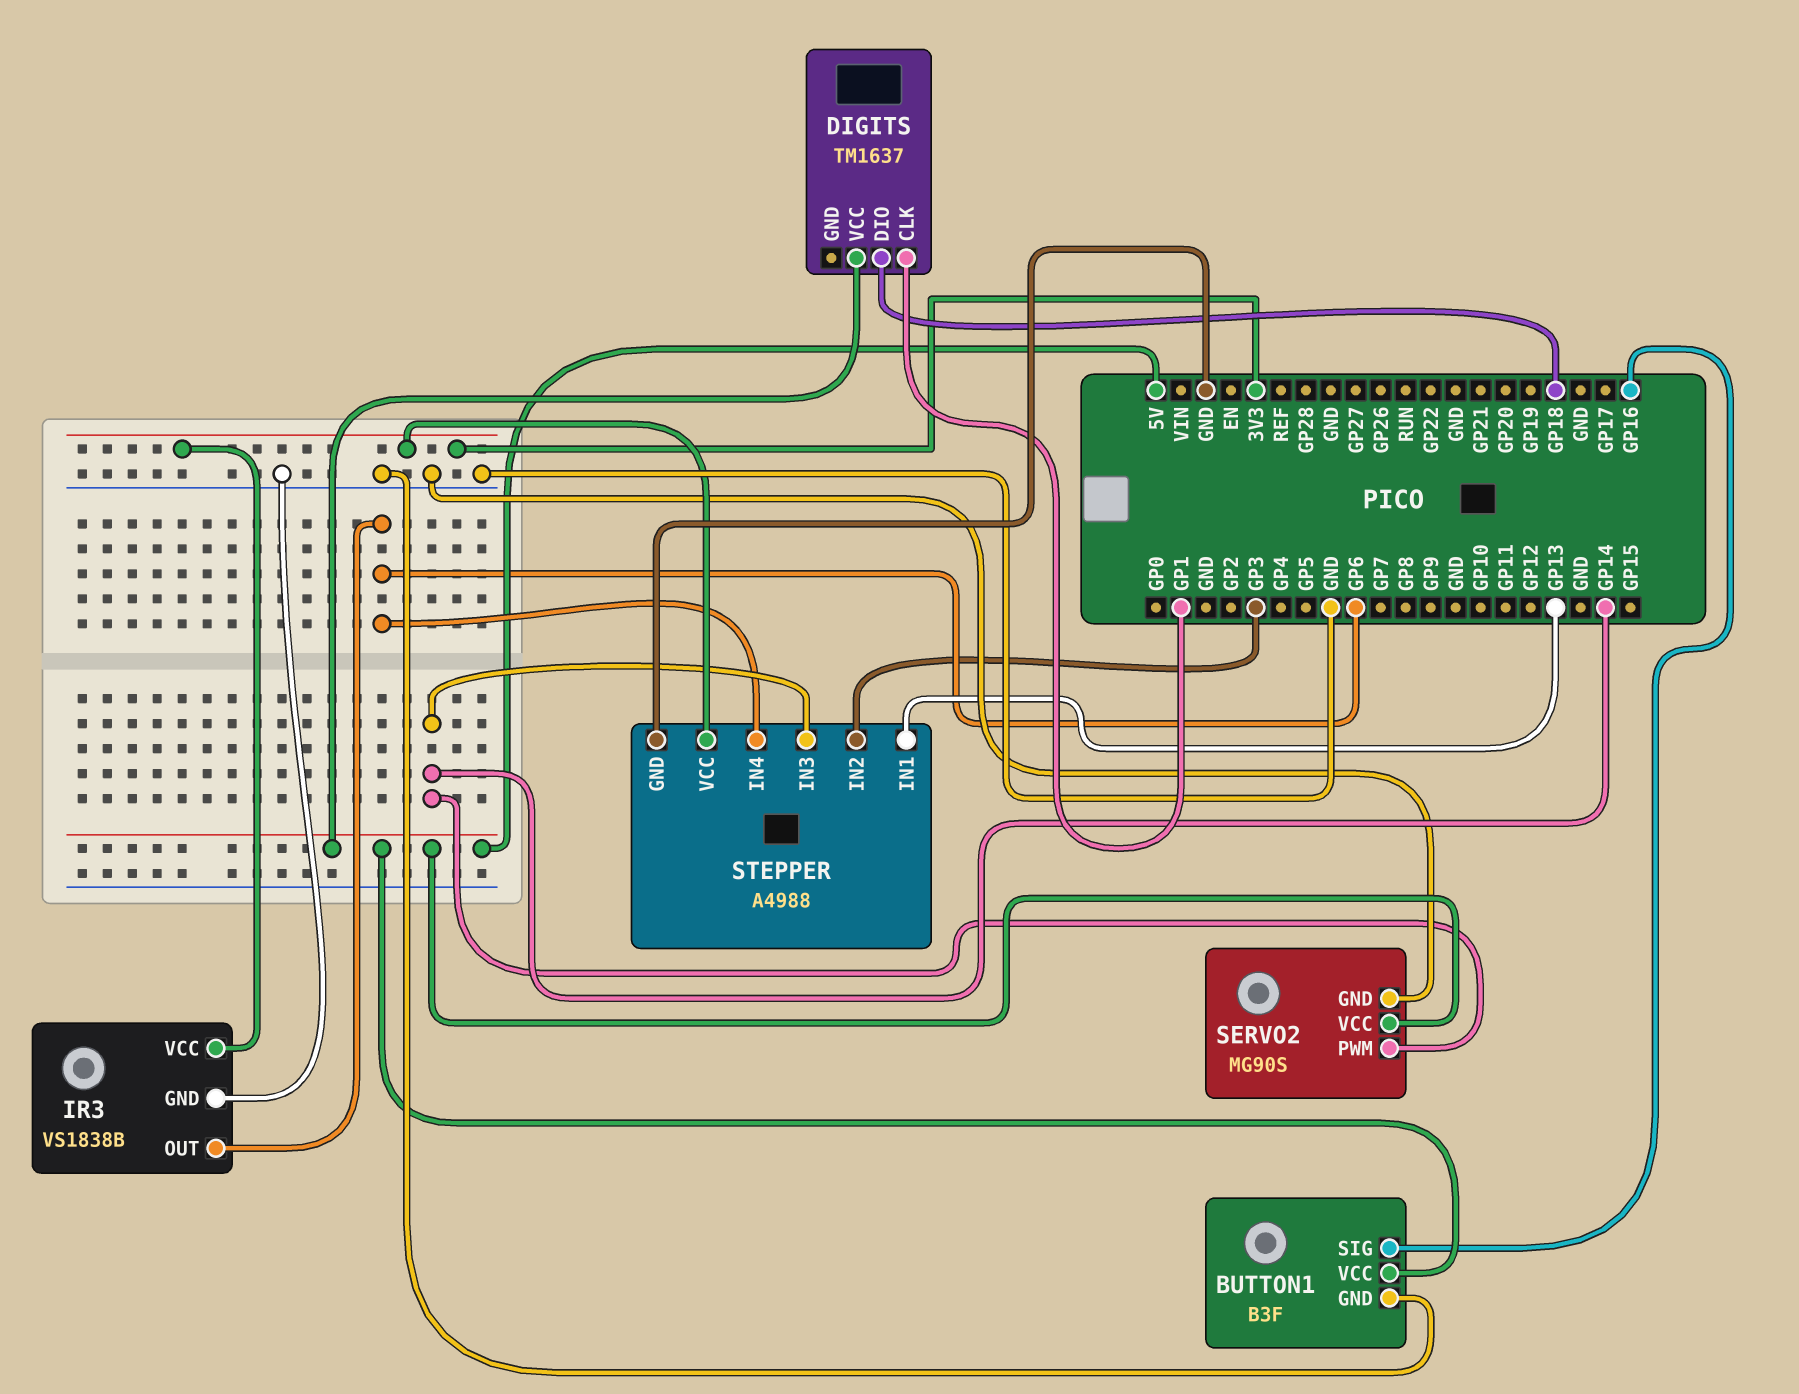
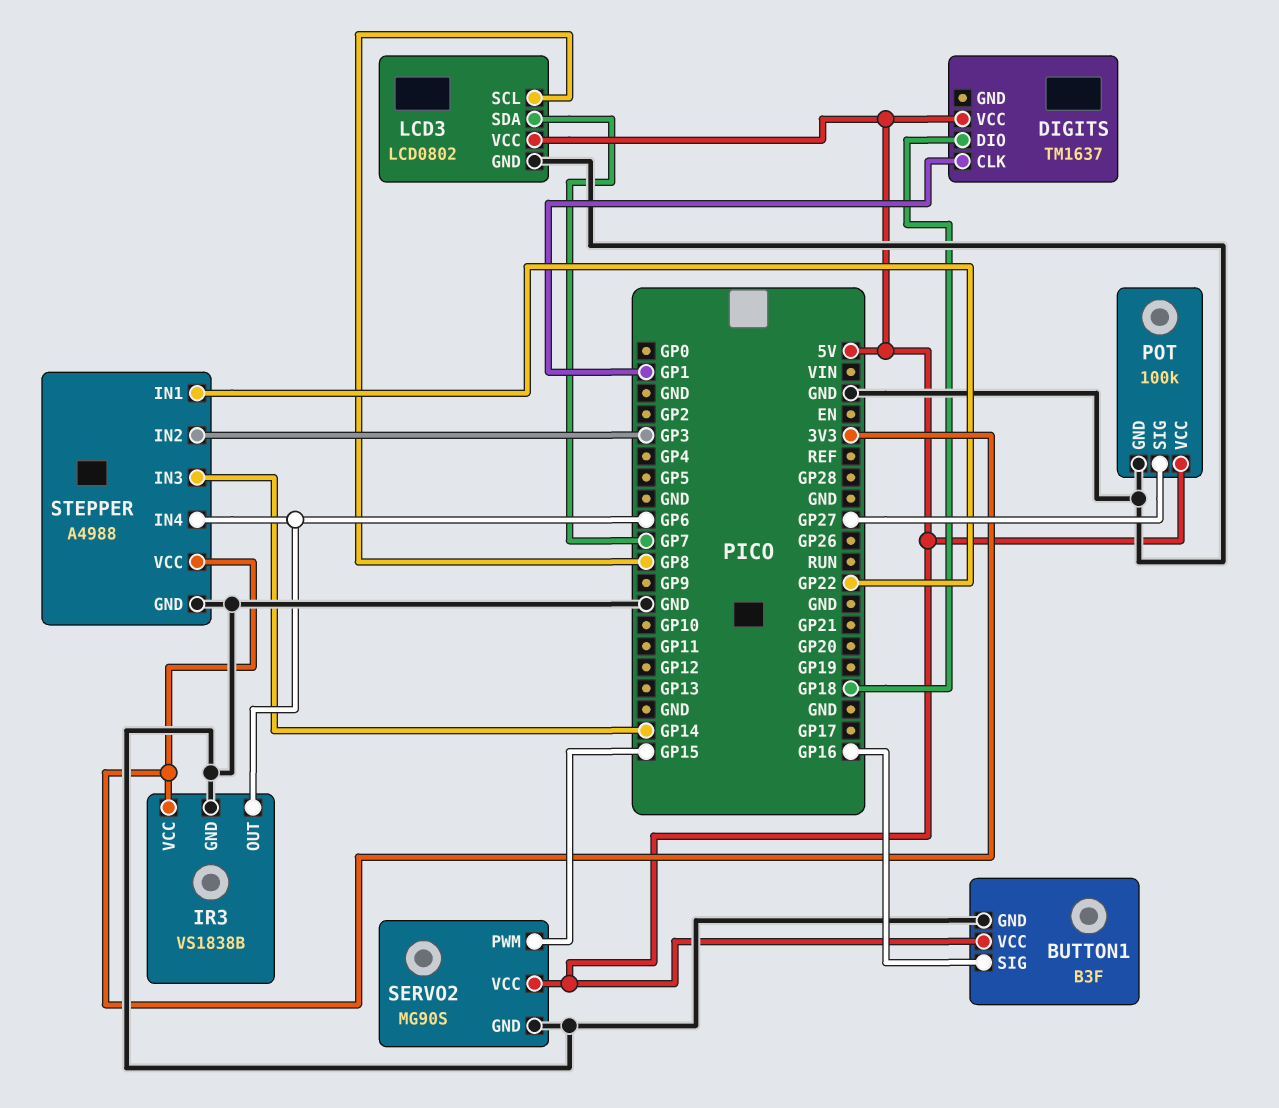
LCD3: none -> LCD0802
LCD3 pin GND: none -> GND
LCD3 pin SCL: none -> GP8
LCD3 pin SDA: none -> GP7
LCD3 pin VCC: none -> 5V
POT: none -> 100k
POT pin GND: none -> GND
POT pin SIG: none -> GP27
POT pin VCC: none -> 5V
SERVO2 pin PWM: GP14 -> GP15
STEPPER pin IN1: GP13 -> GP22

